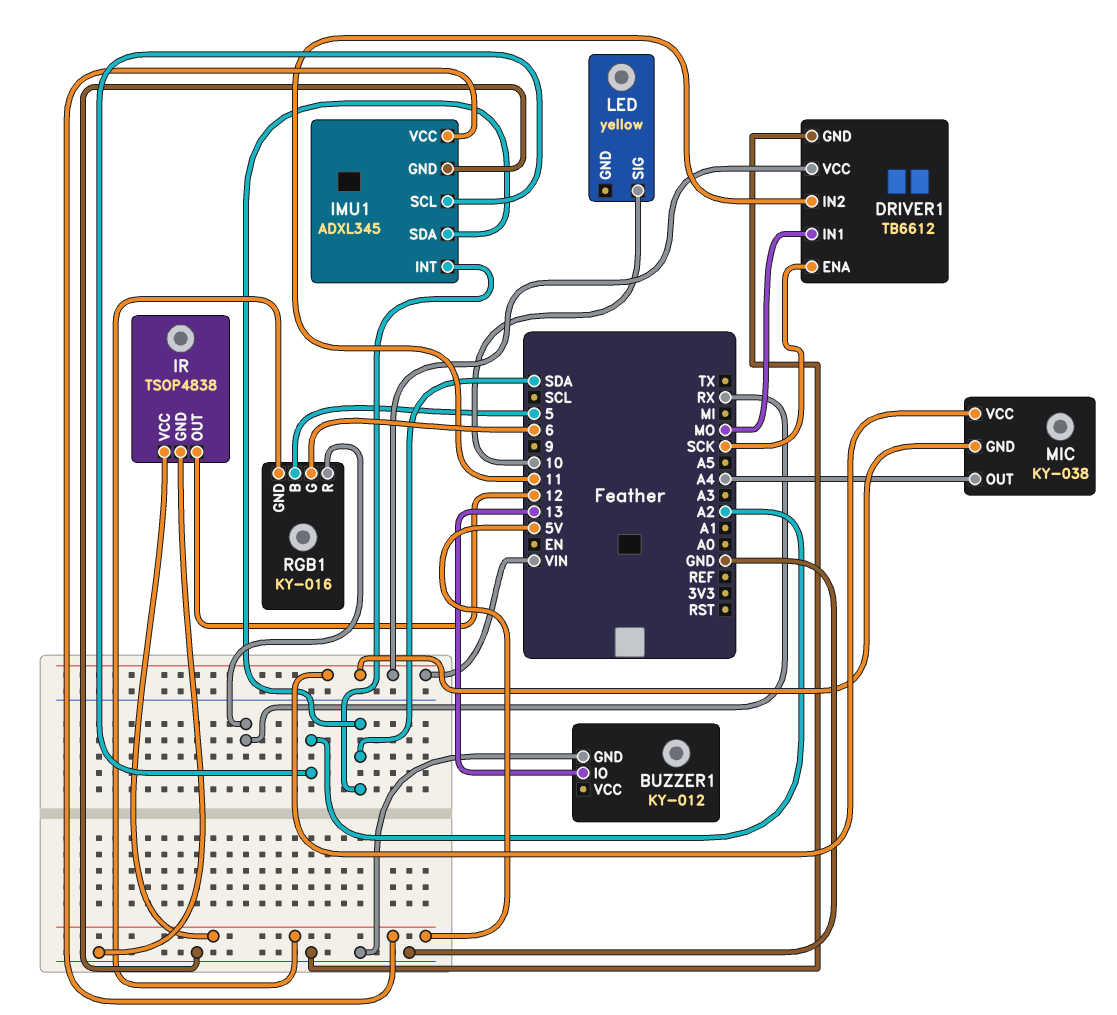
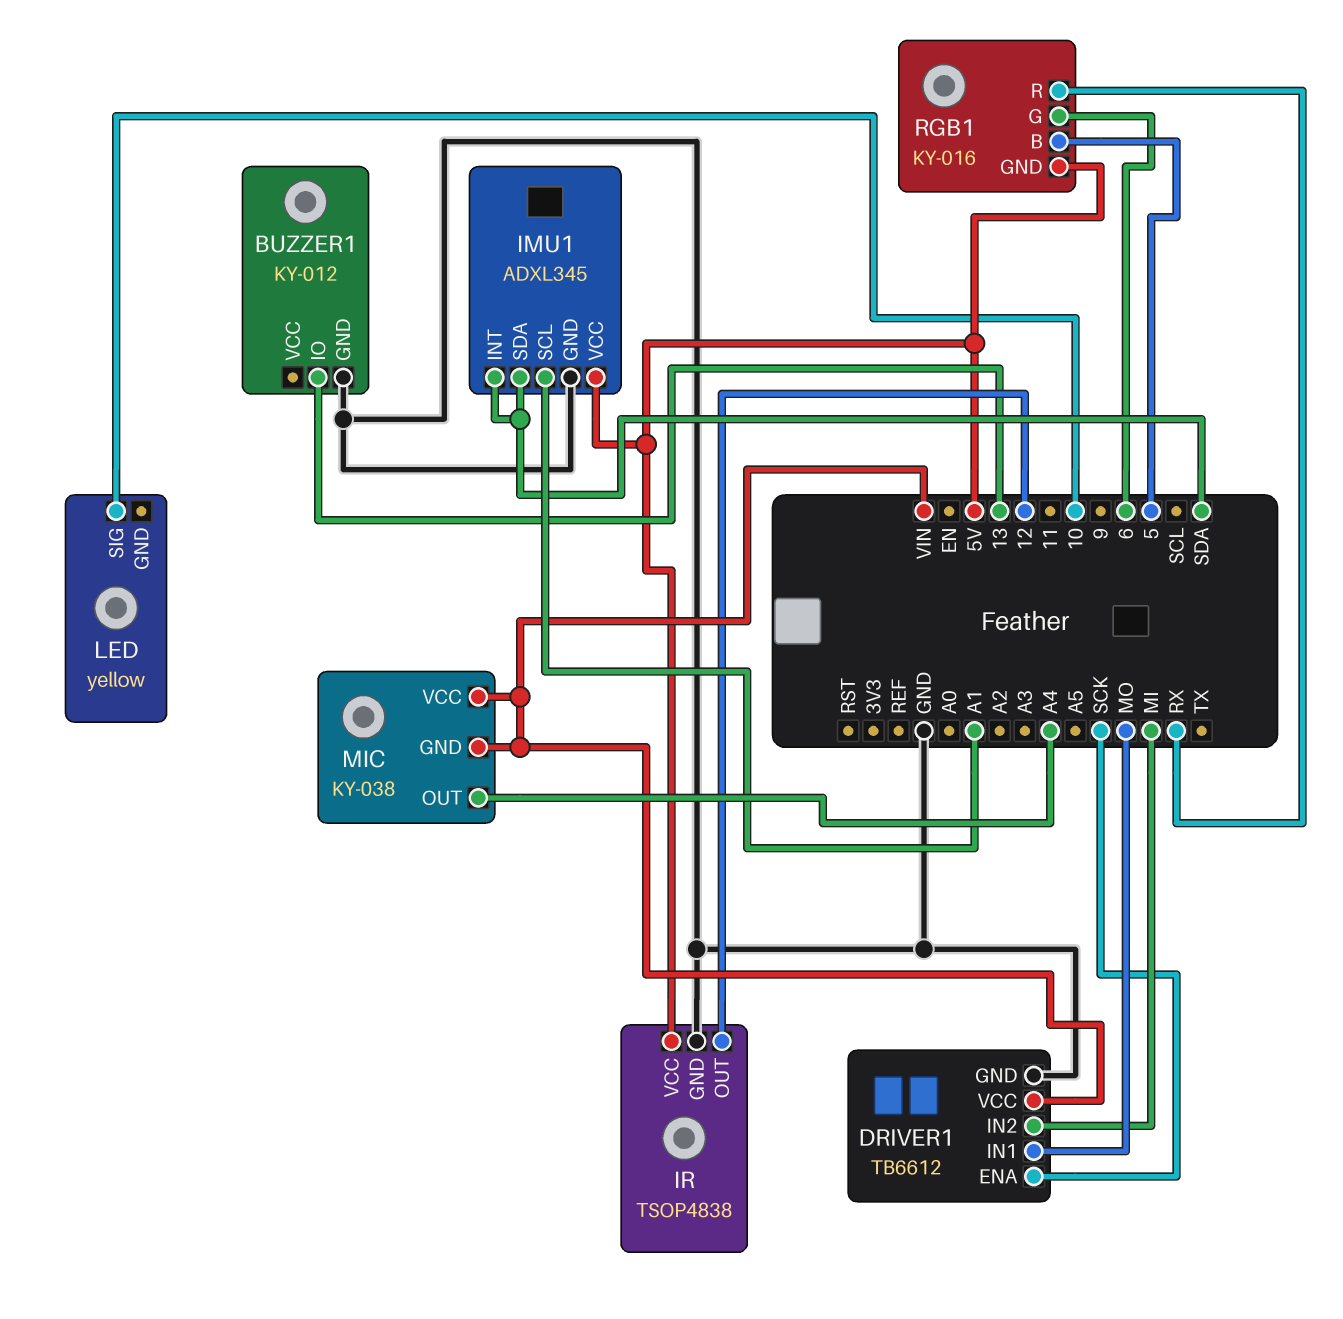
DRIVER1 pin IN2: 11 -> MI
IMU1 pin SCL: A2 -> A1

